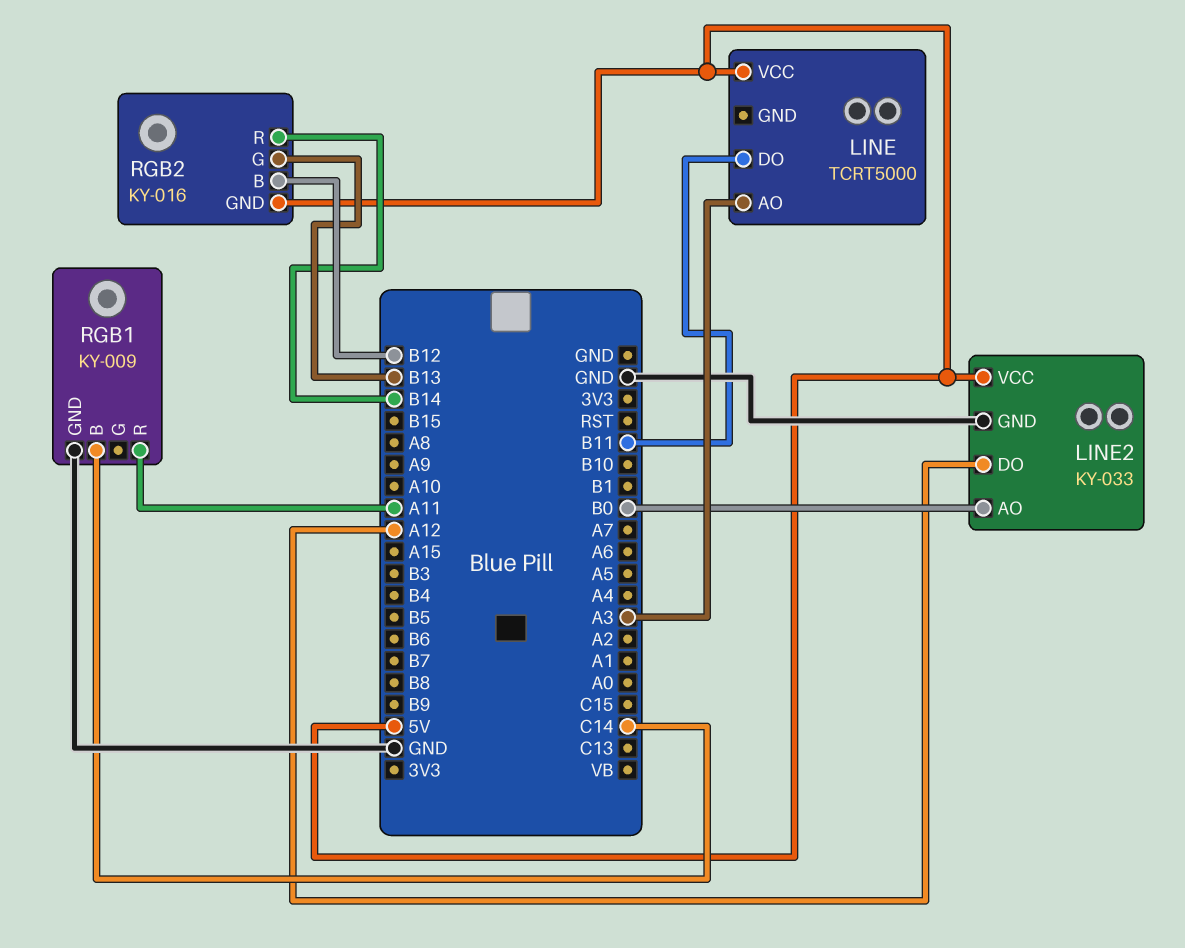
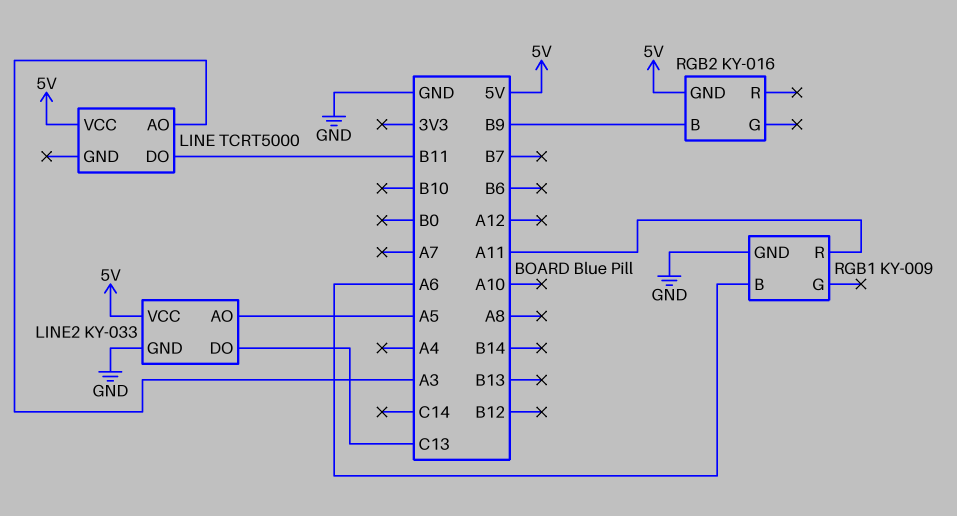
LINE2 pin AO: B0 -> A5
LINE2 pin DO: A12 -> C13
RGB1 pin B: C14 -> A6
RGB2 pin B: B12 -> B9
RGB2 pin G: B13 -> none
RGB2 pin R: B14 -> none

